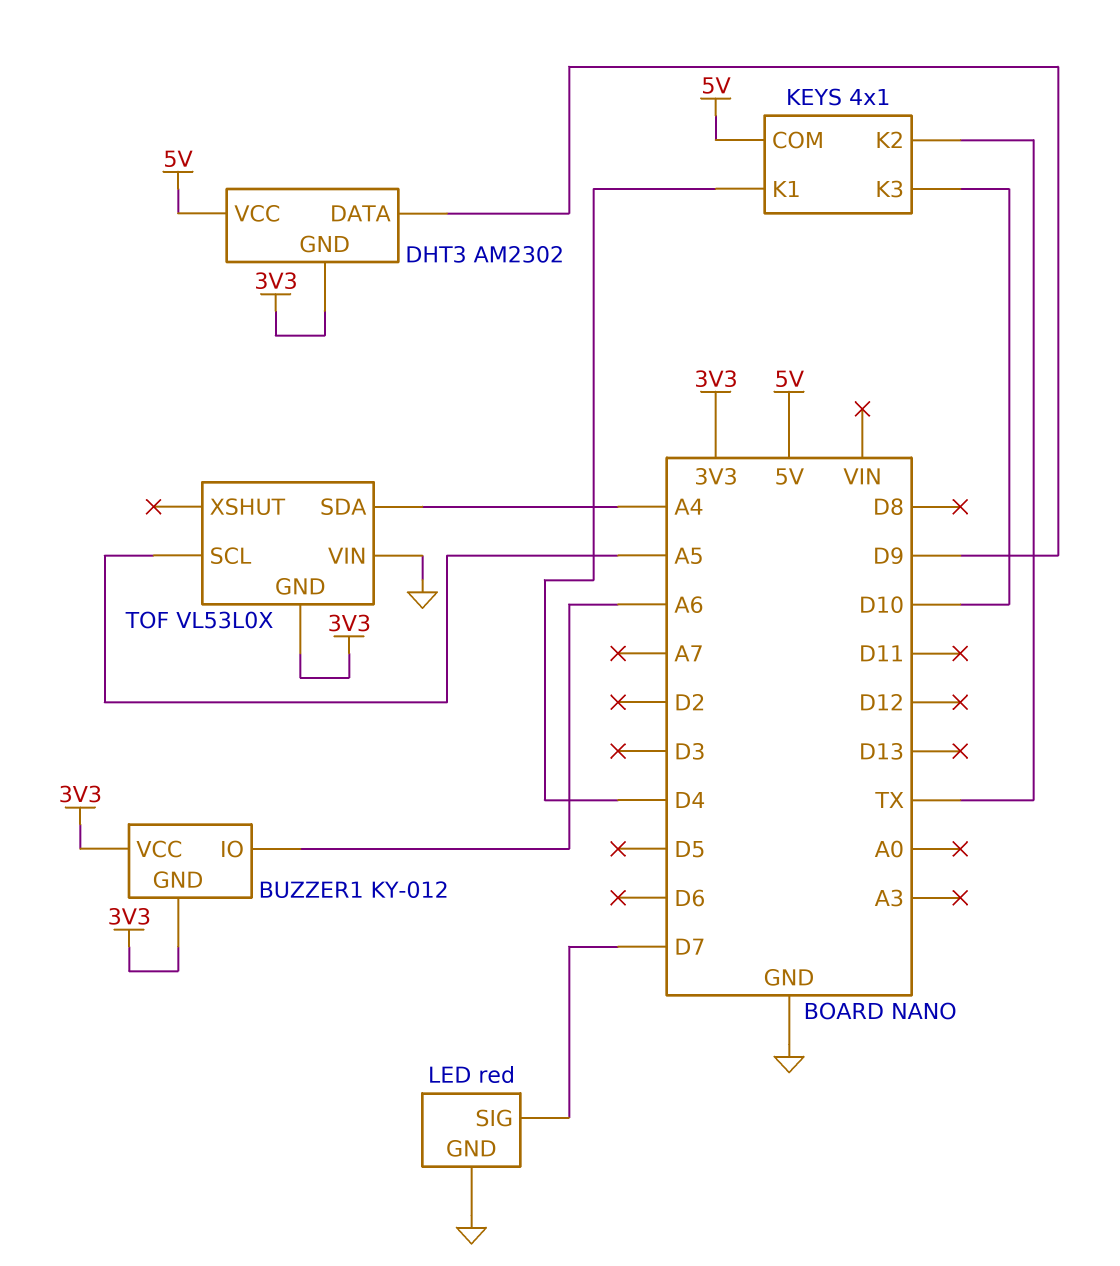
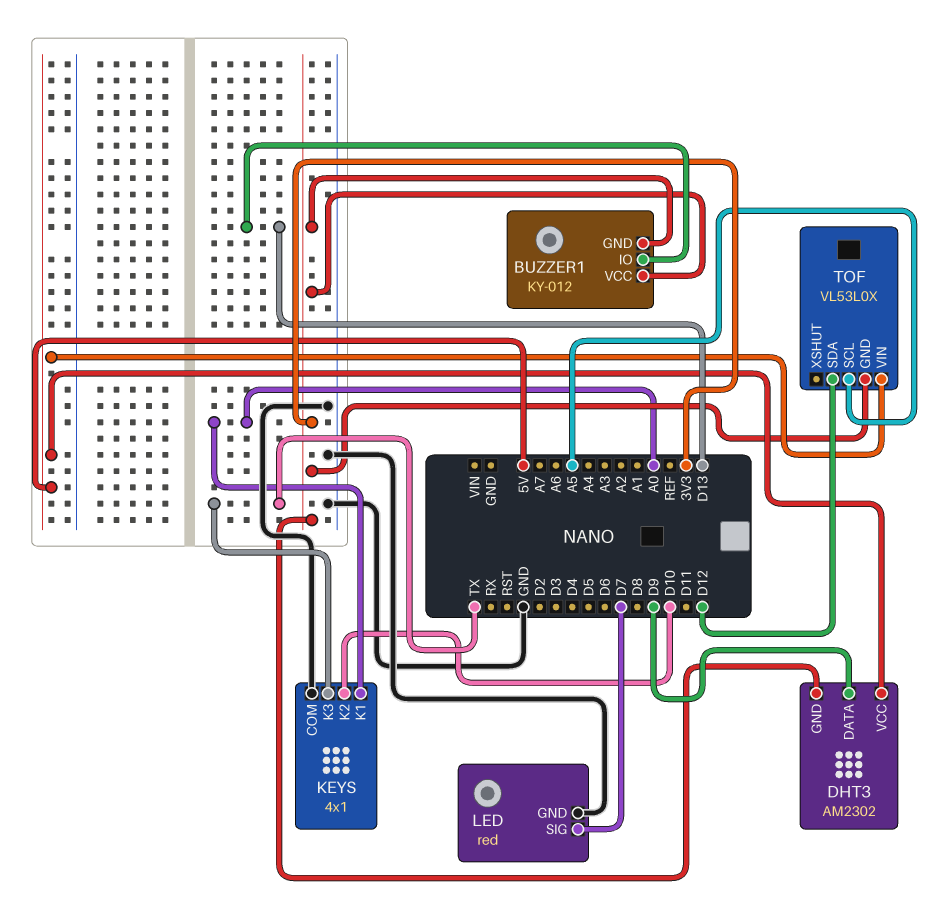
BUZZER1 pin IO: A6 -> D13
KEYS pin COM: 5V -> GND
KEYS pin K1: D4 -> A0
KEYS pin K2: TX -> D10
KEYS pin K3: D10 -> TX
TOF pin SDA: A4 -> D12
TOF pin VIN: GND -> 5V

